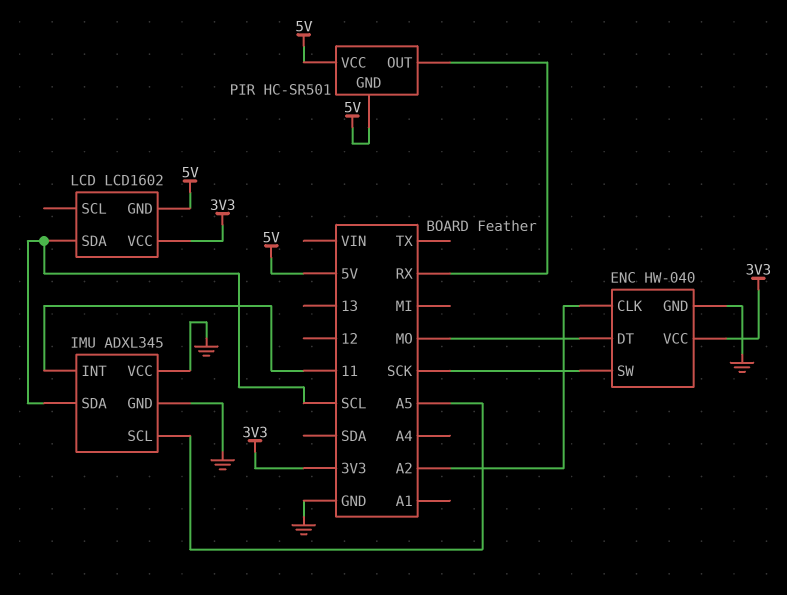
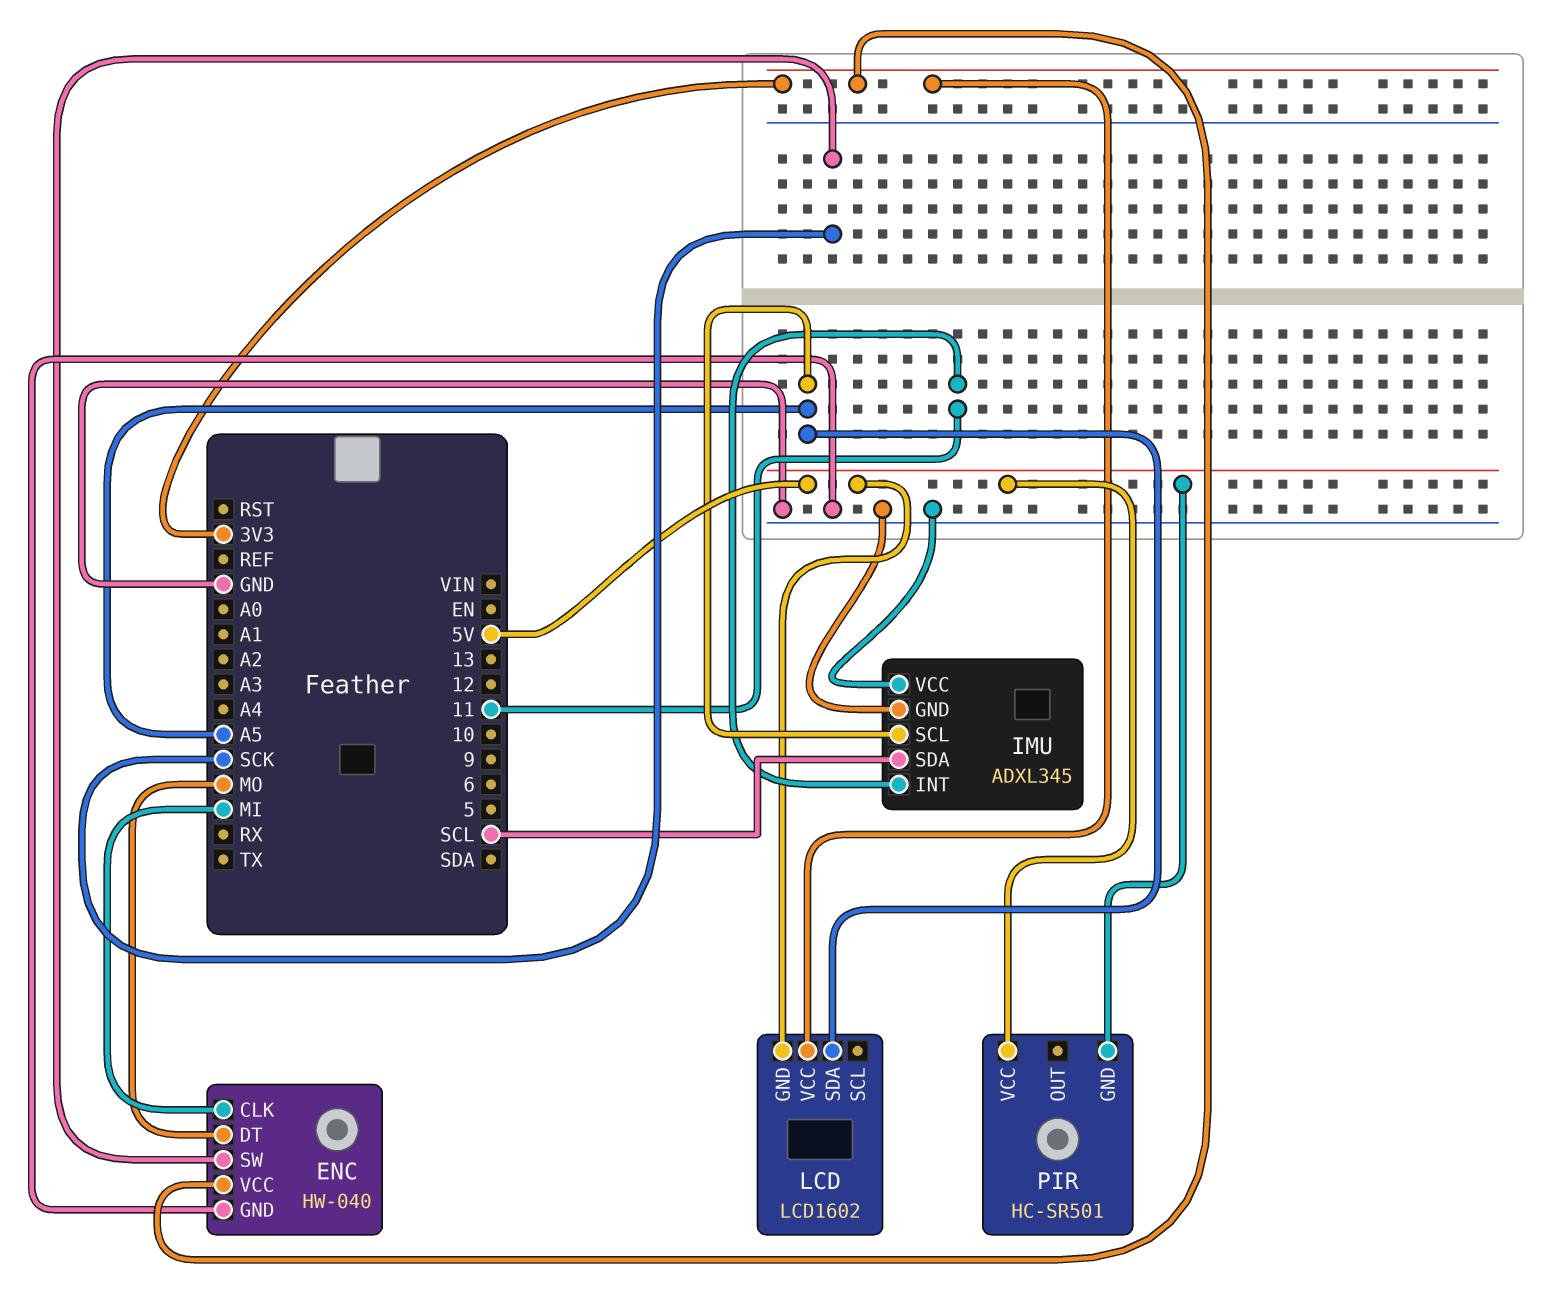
ENC pin CLK: A2 -> MI
LCD pin SDA: SCL -> A5
PIR pin OUT: RX -> none

